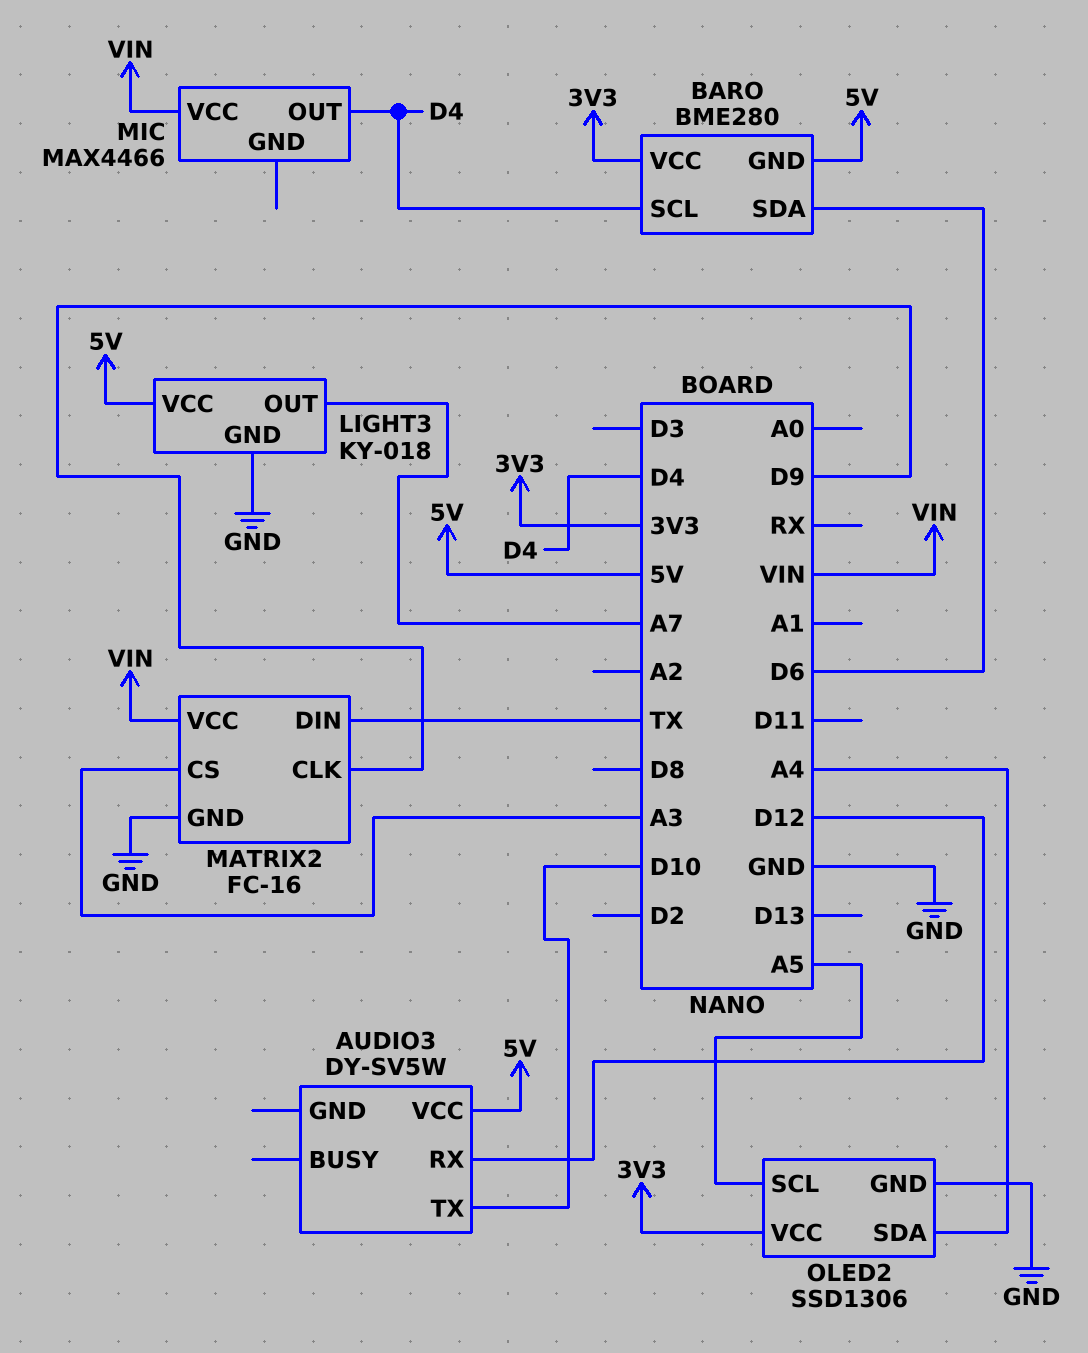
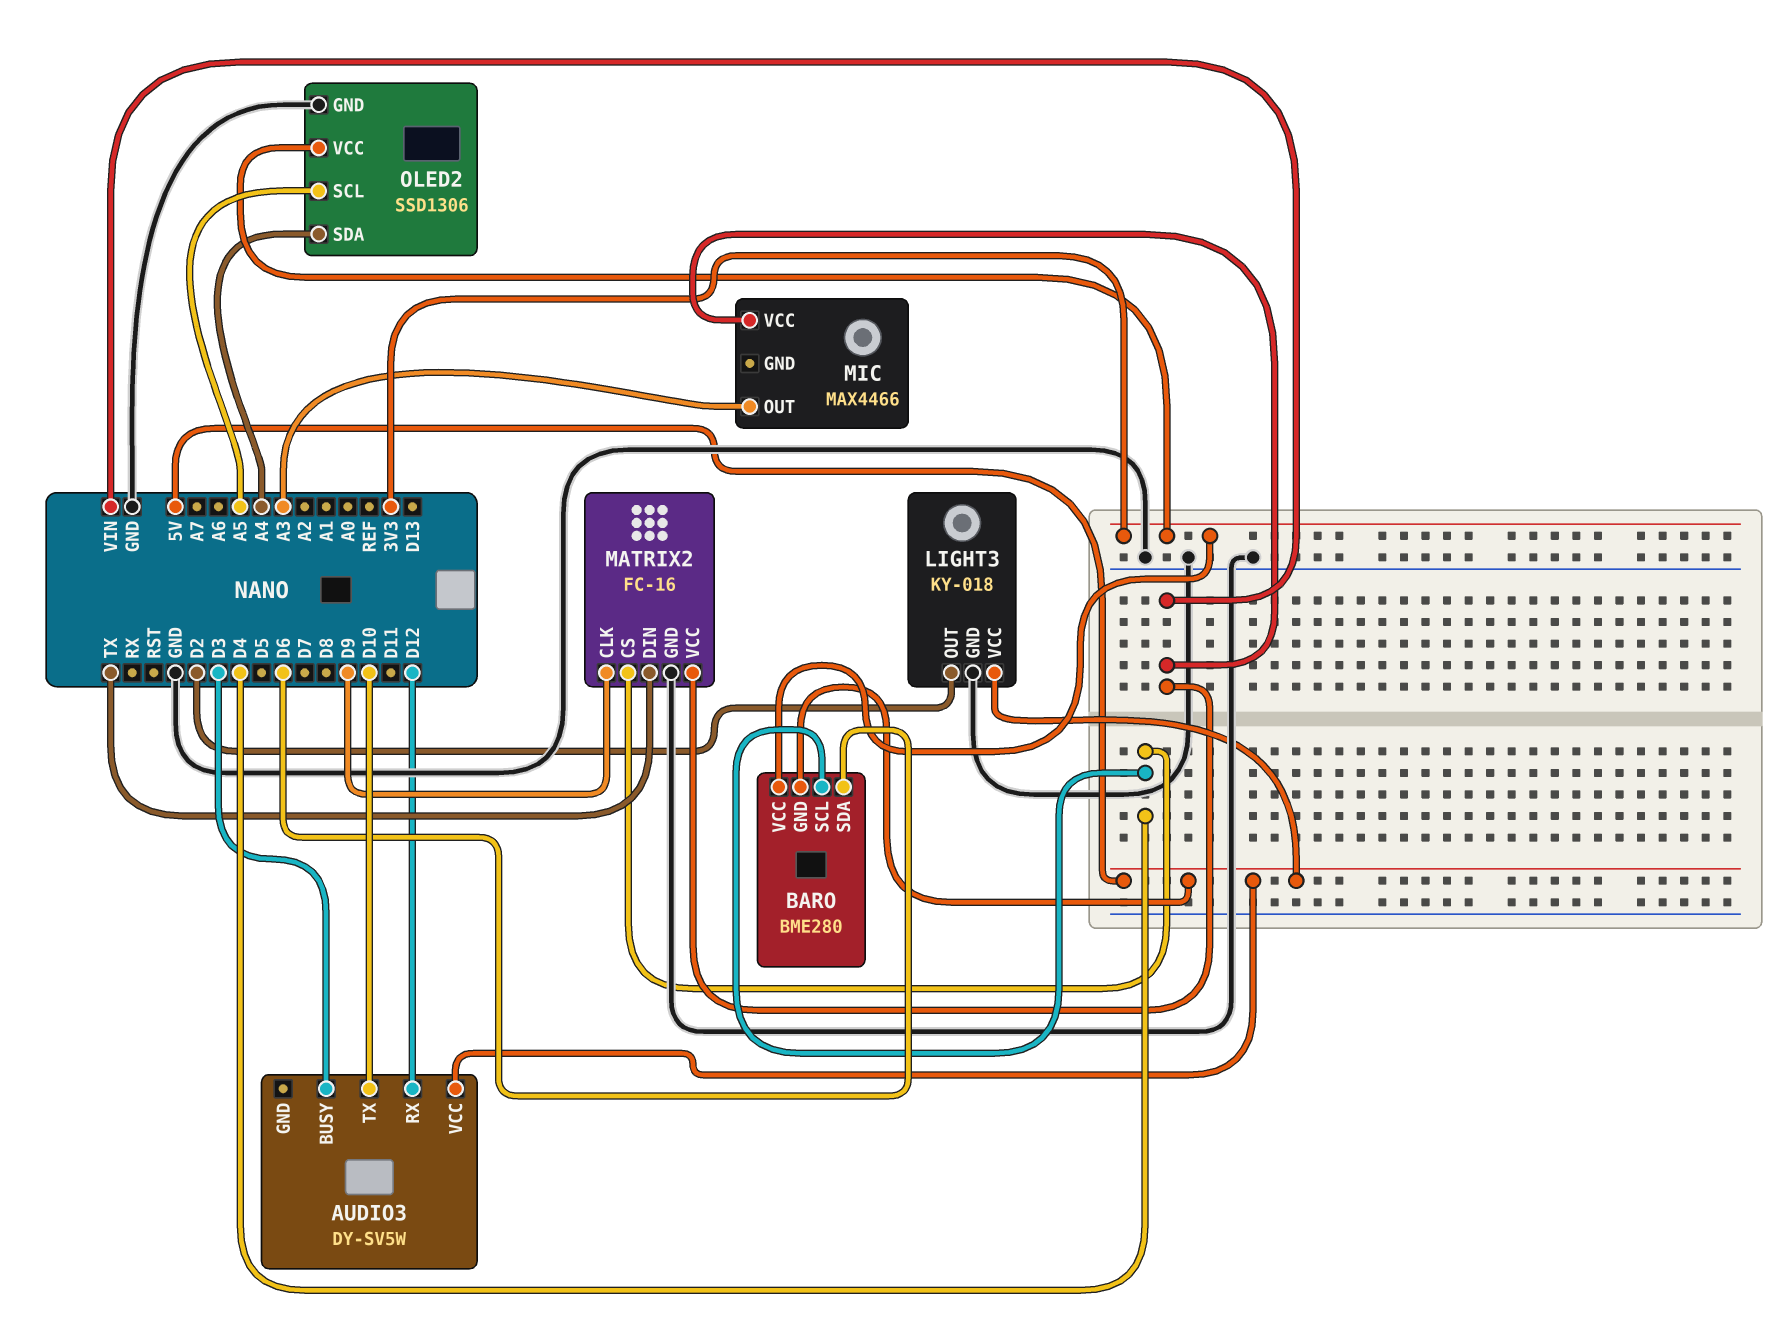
AUDIO3 pin BUSY: none -> D3
LIGHT3 pin OUT: A7 -> D2
MATRIX2 pin CS: A3 -> D4
MIC pin OUT: D4 -> A3

